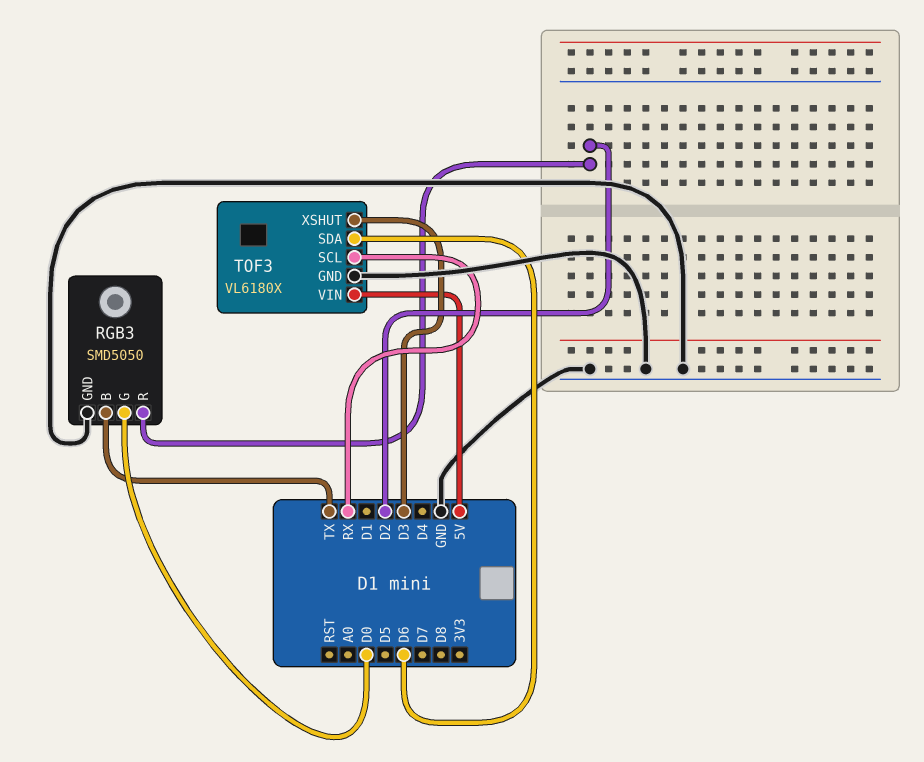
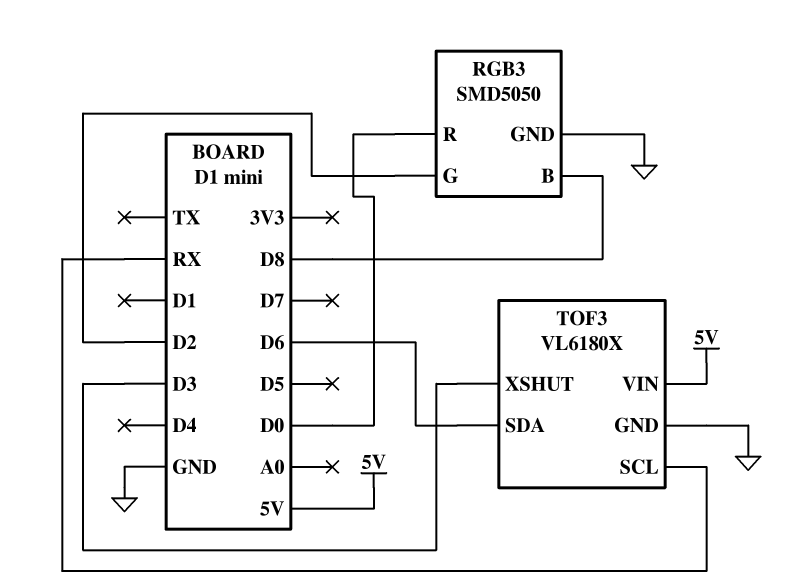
RGB3 pin B: TX -> D8
RGB3 pin G: D0 -> D2
RGB3 pin R: D2 -> D0

